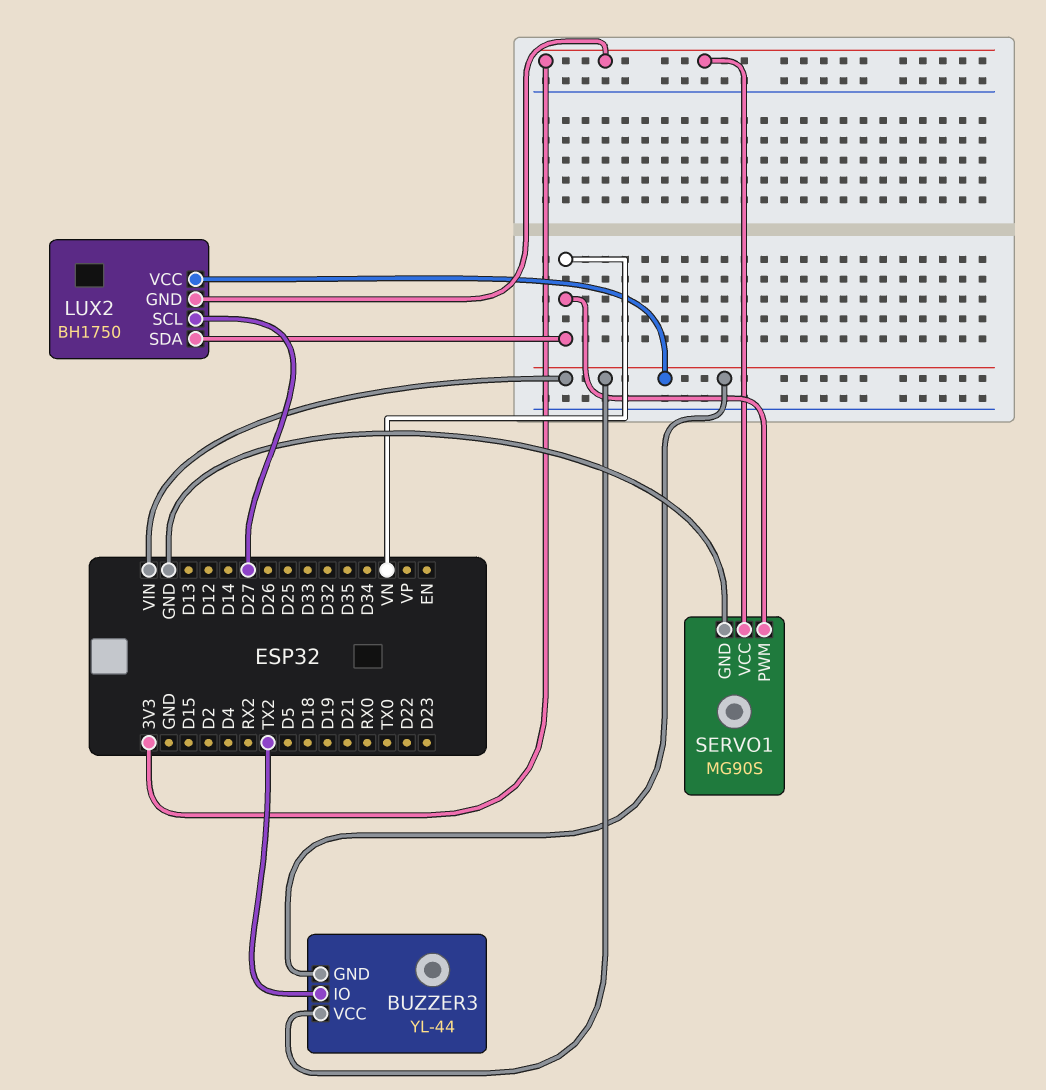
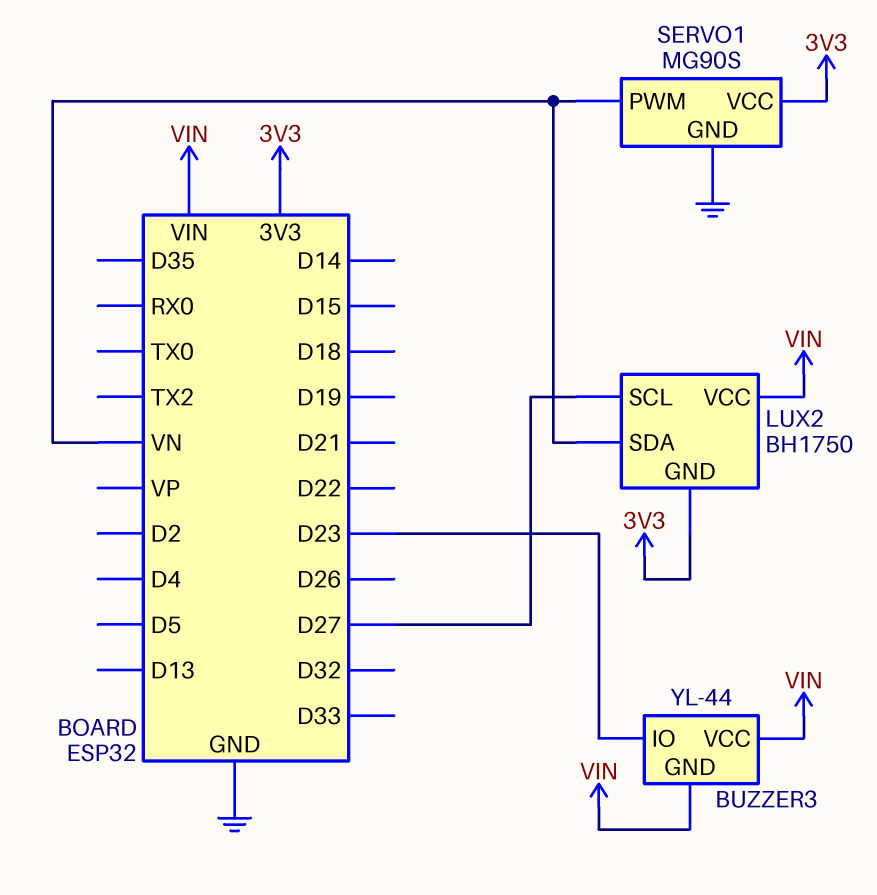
BUZZER3 pin IO: TX2 -> D23

